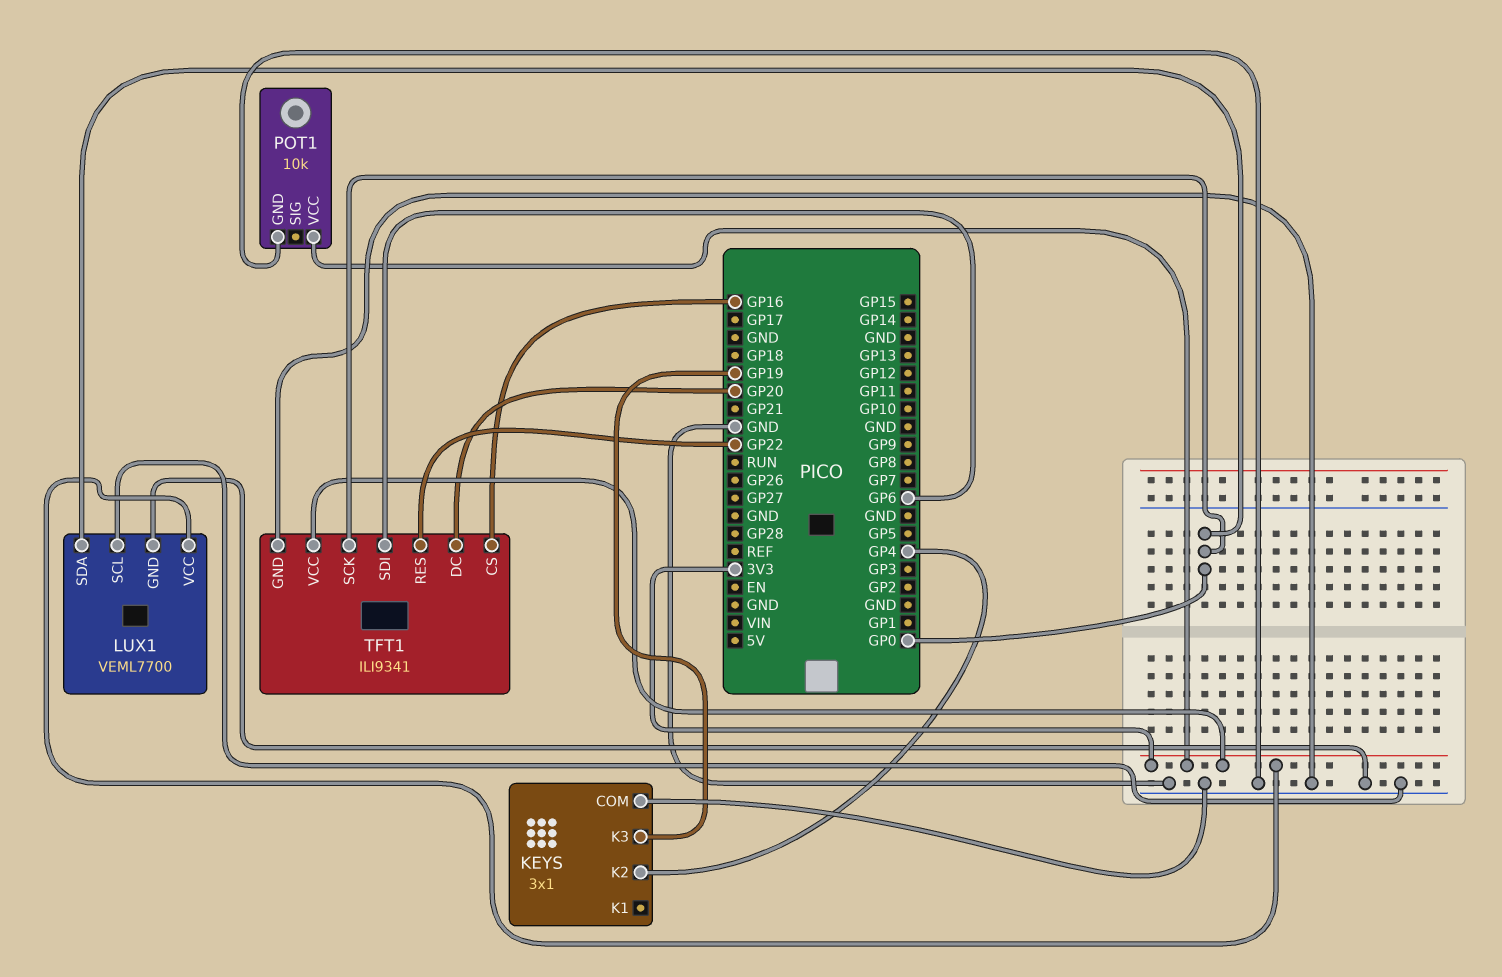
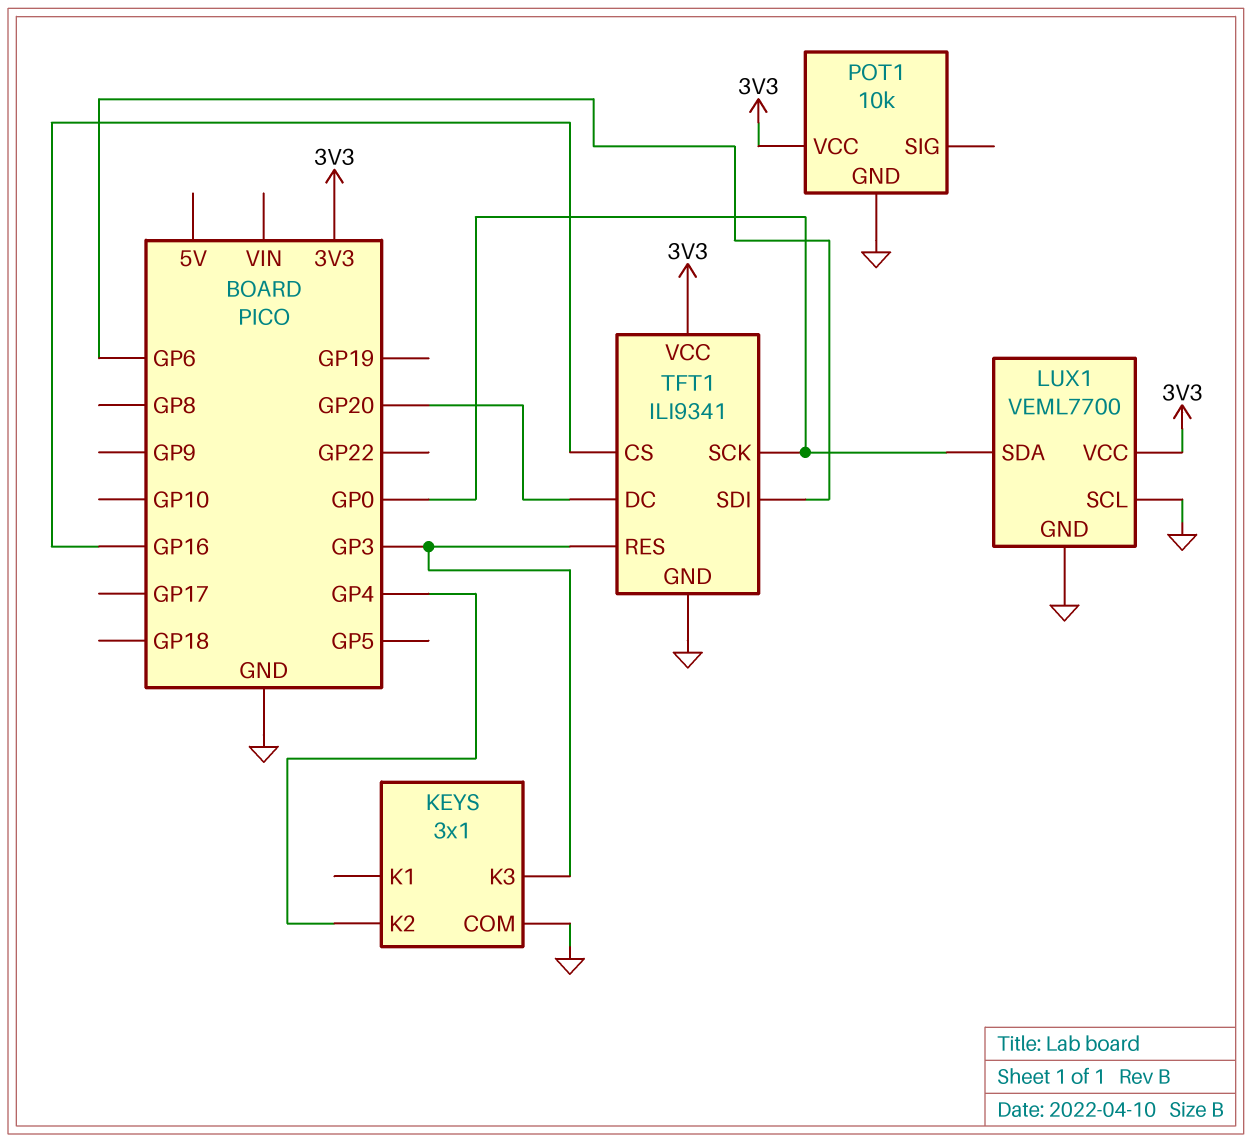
KEYS pin K3: GP19 -> GP3
TFT1 pin RES: GP22 -> GP3

